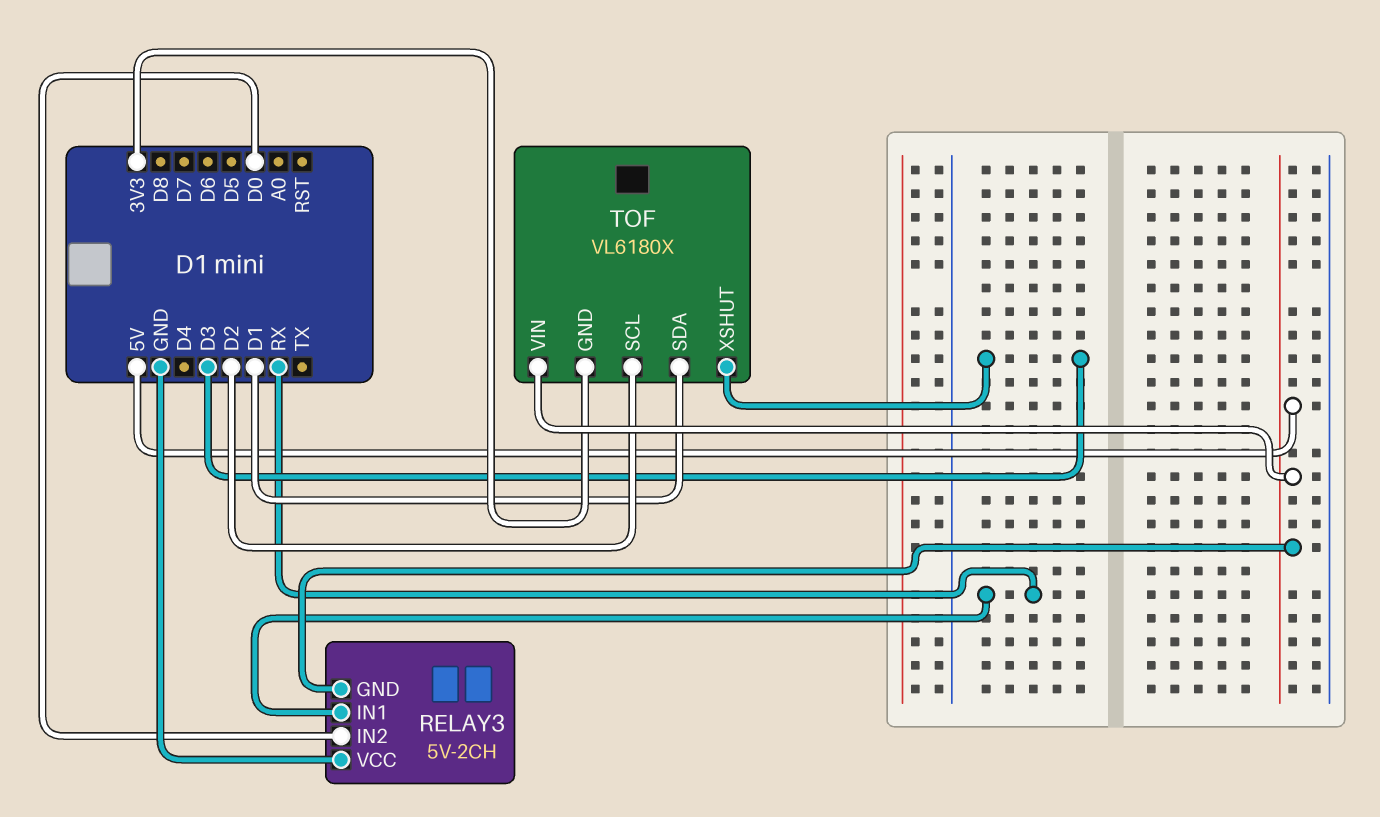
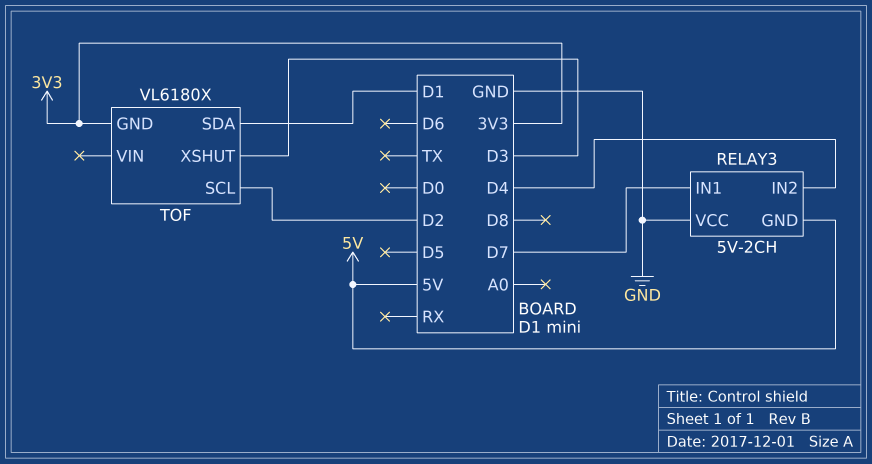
RELAY3 pin IN1: RX -> D7
RELAY3 pin IN2: D0 -> D4
TOF pin VIN: 5V -> none

